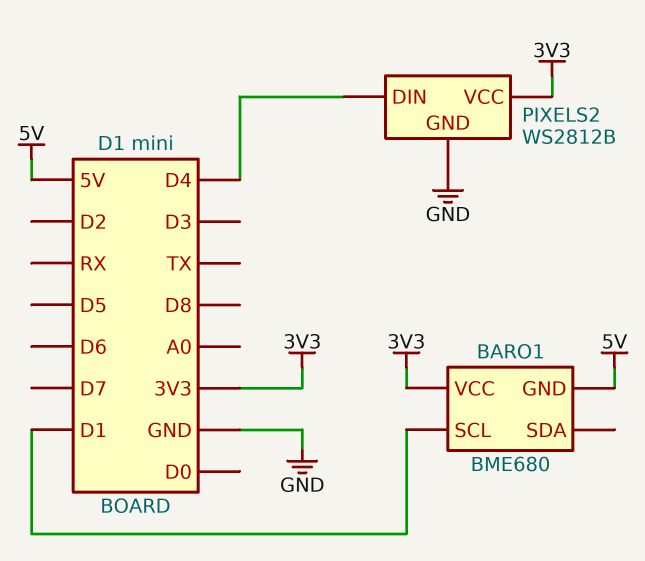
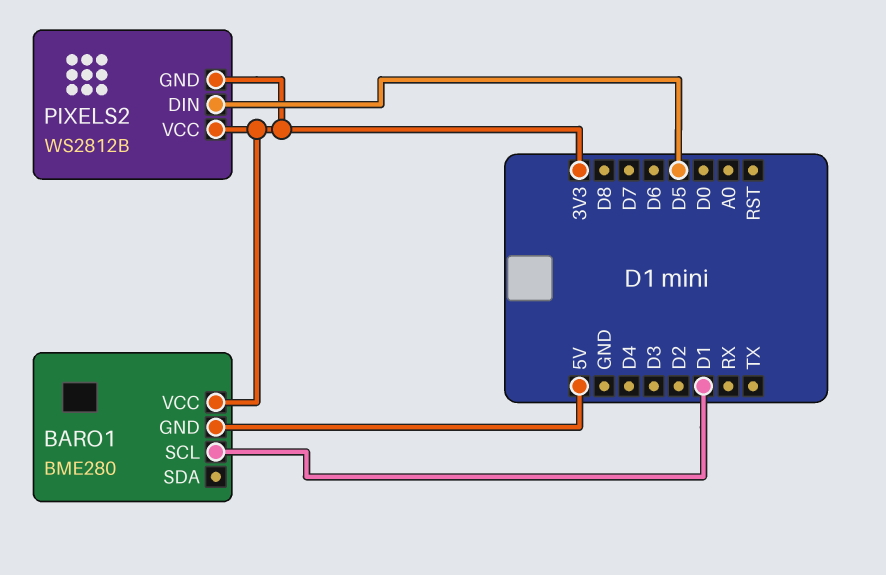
BARO1: BME680 -> BME280
PIXELS2 pin DIN: D4 -> D5
PIXELS2 pin GND: GND -> 3V3

